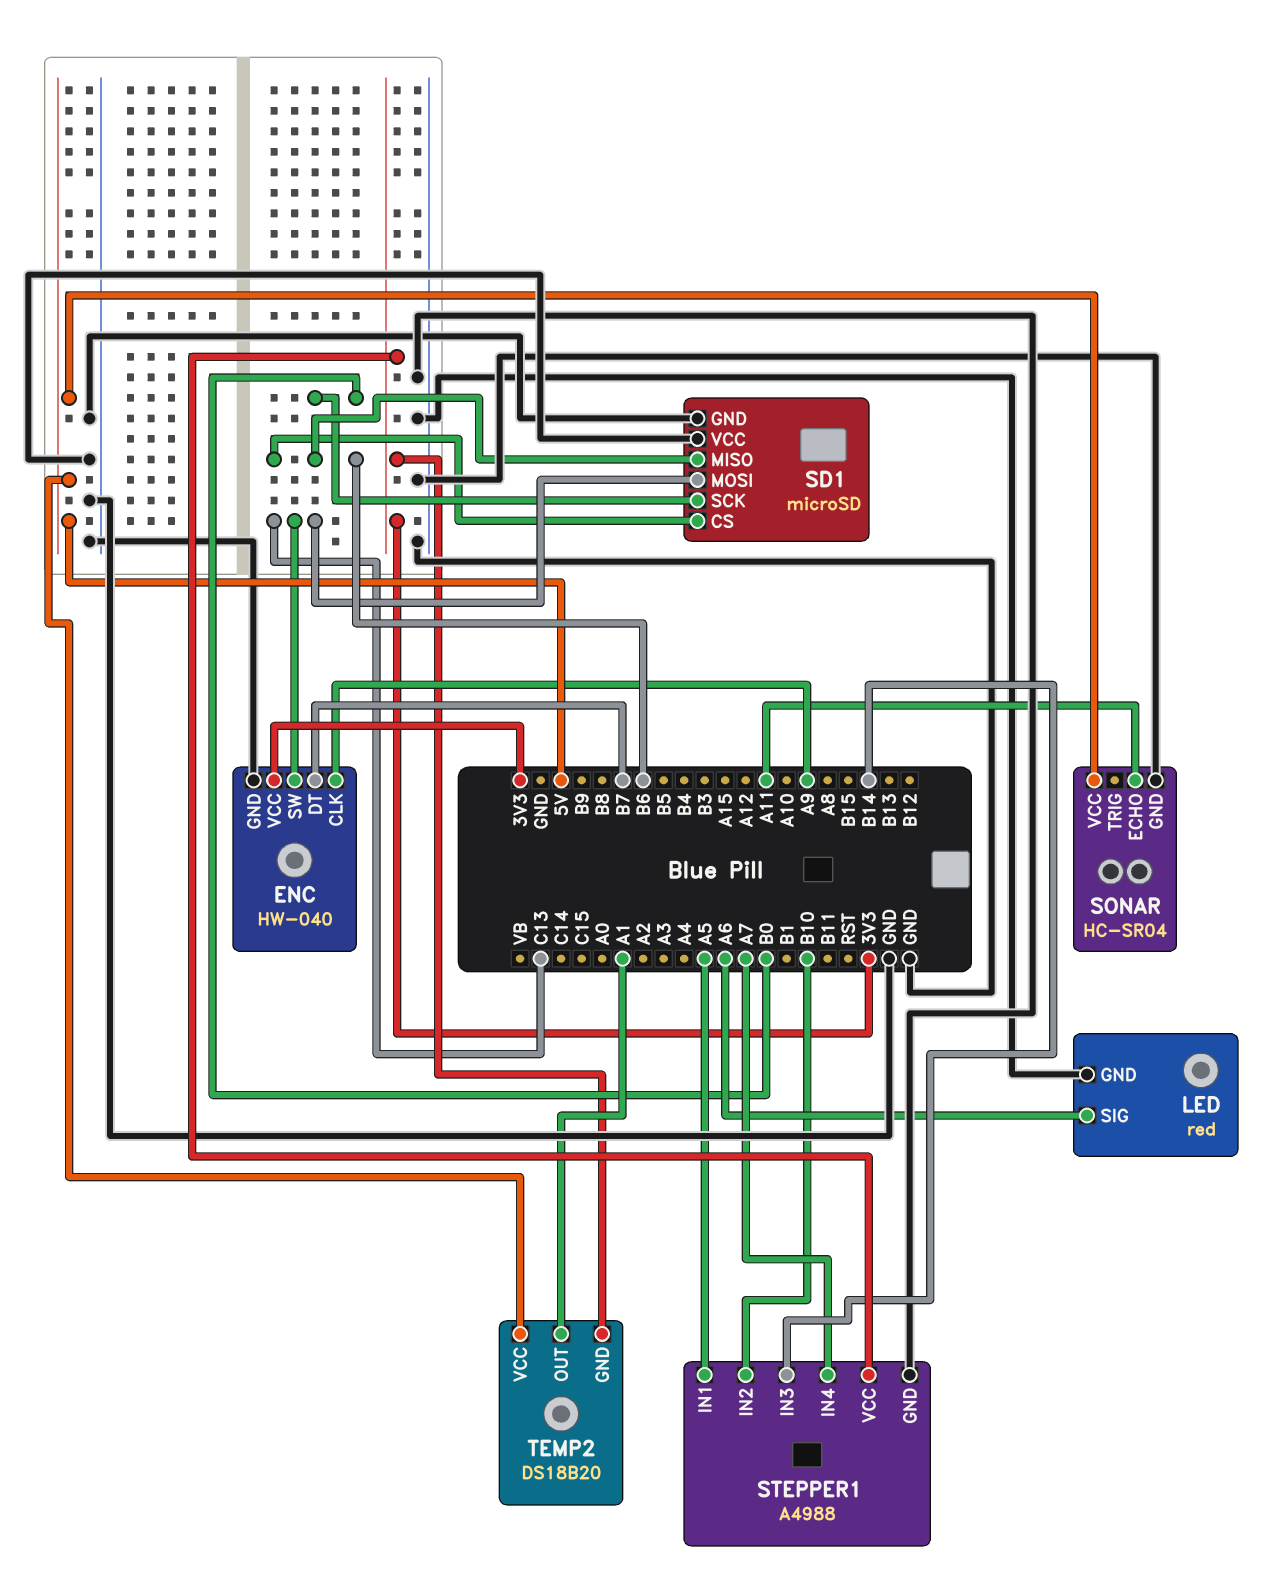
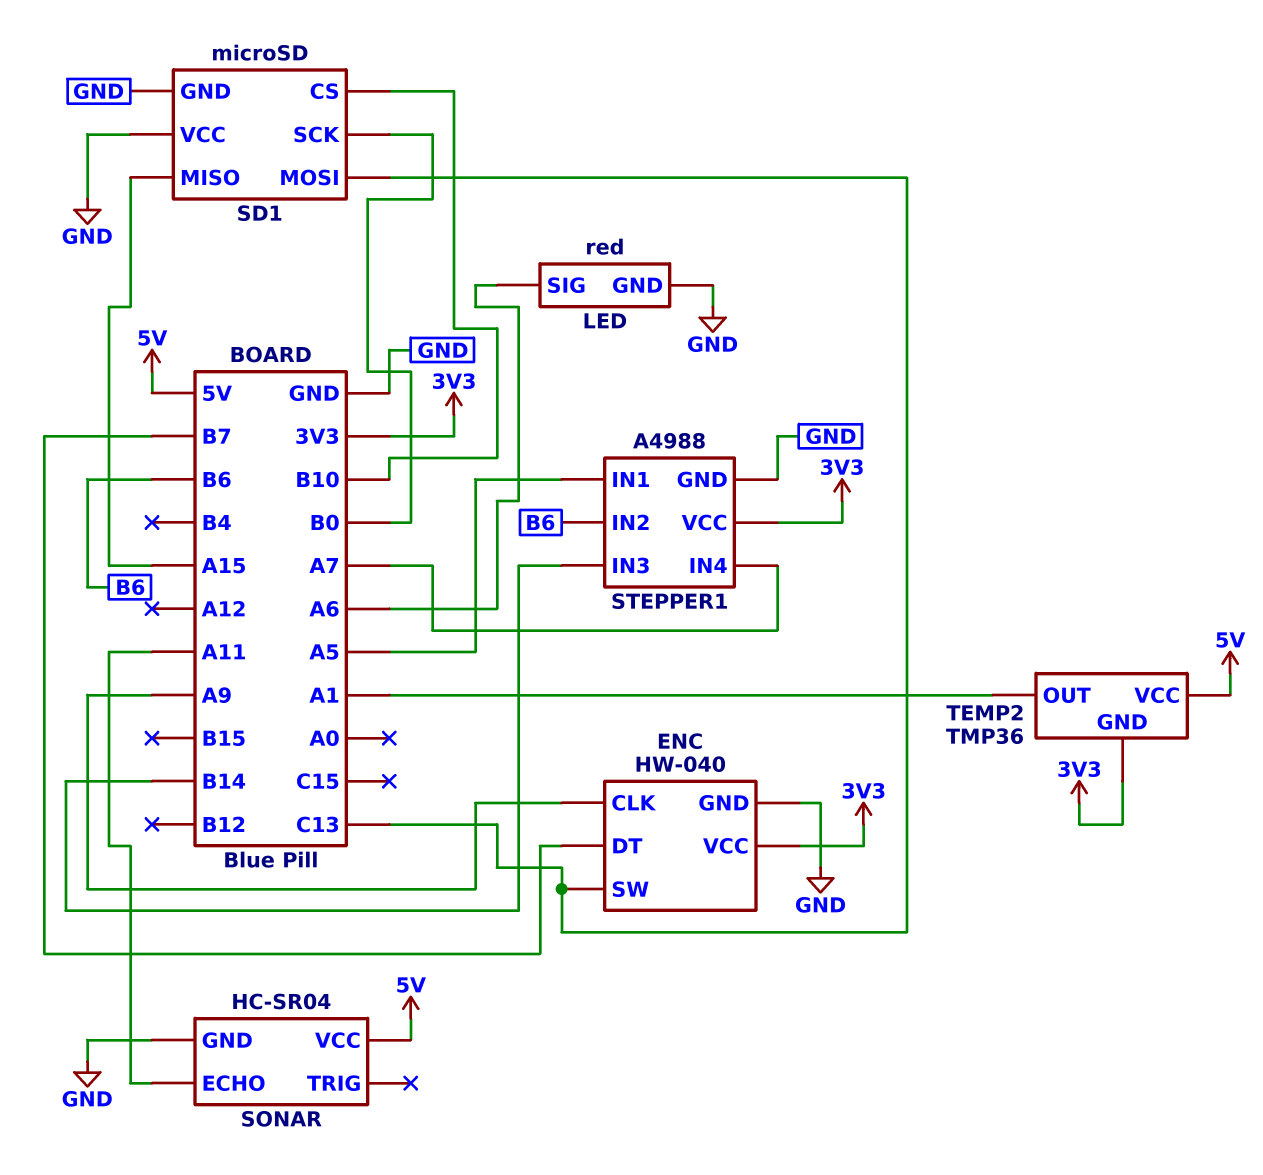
SD1 pin CS: B6 -> B10
SD1 pin MISO: B6 -> A15
STEPPER1 pin IN2: B10 -> B6
TEMP2: DS18B20 -> TMP36

